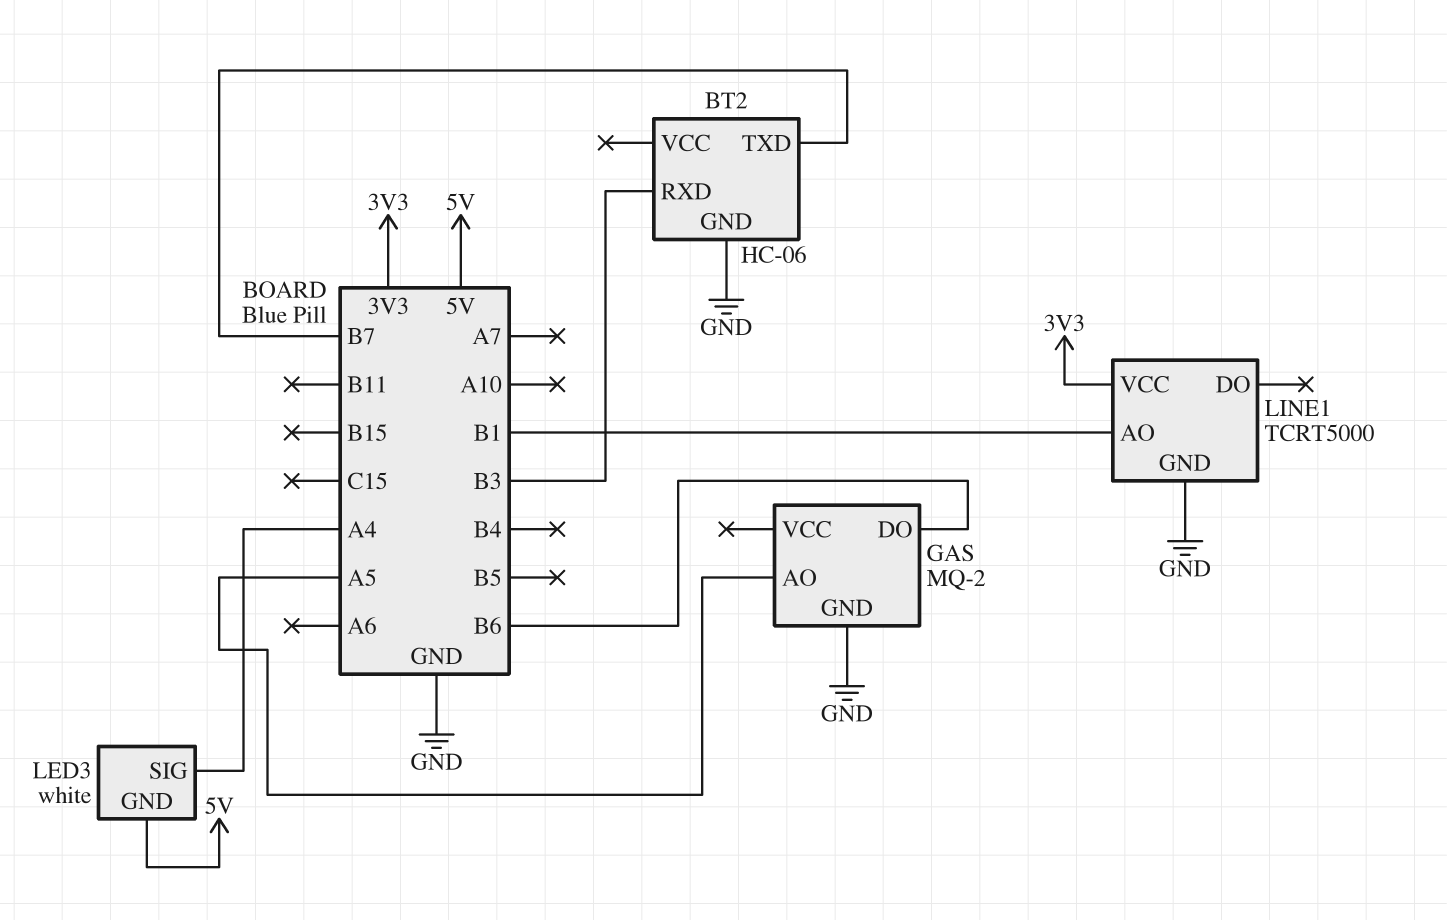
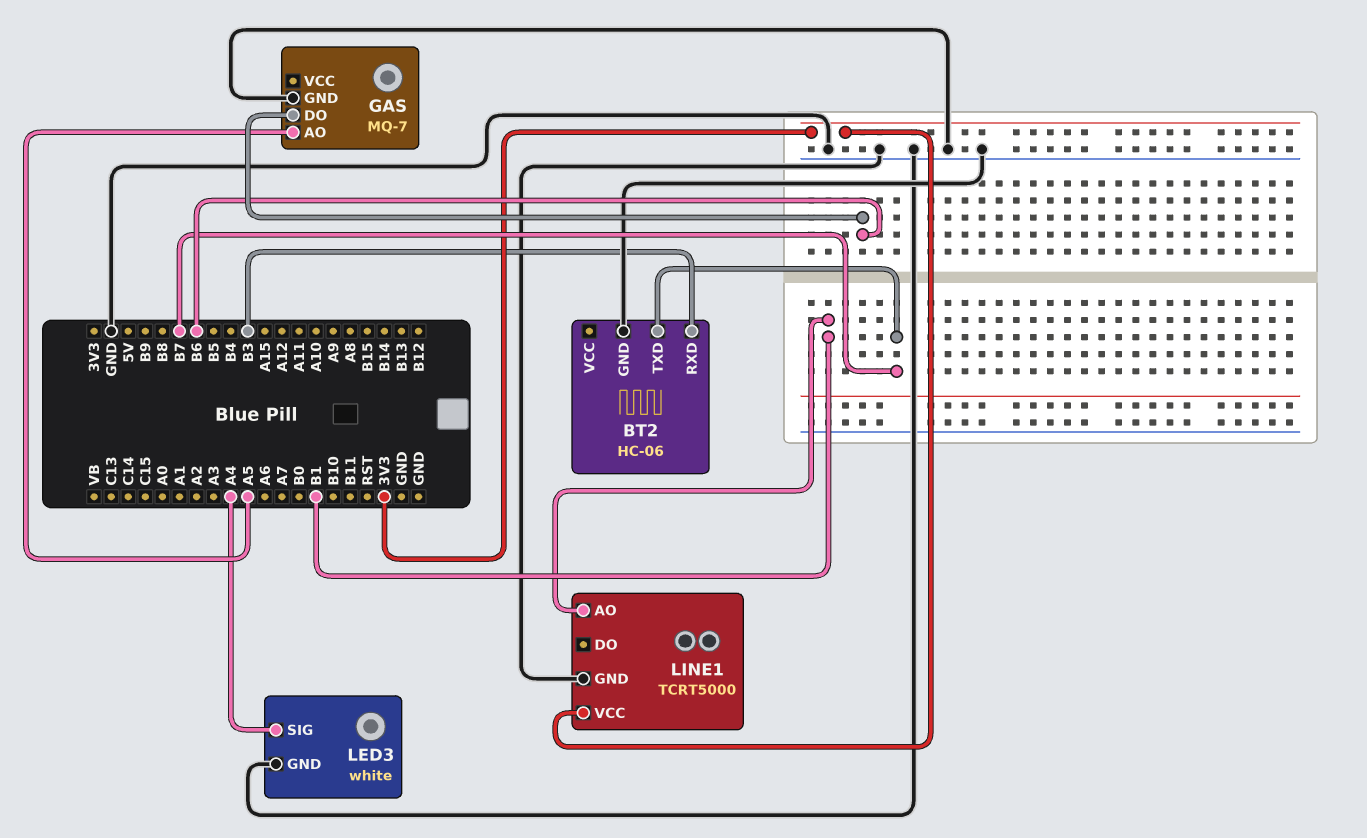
GAS: MQ-2 -> MQ-7
LED3 pin GND: 5V -> GND

